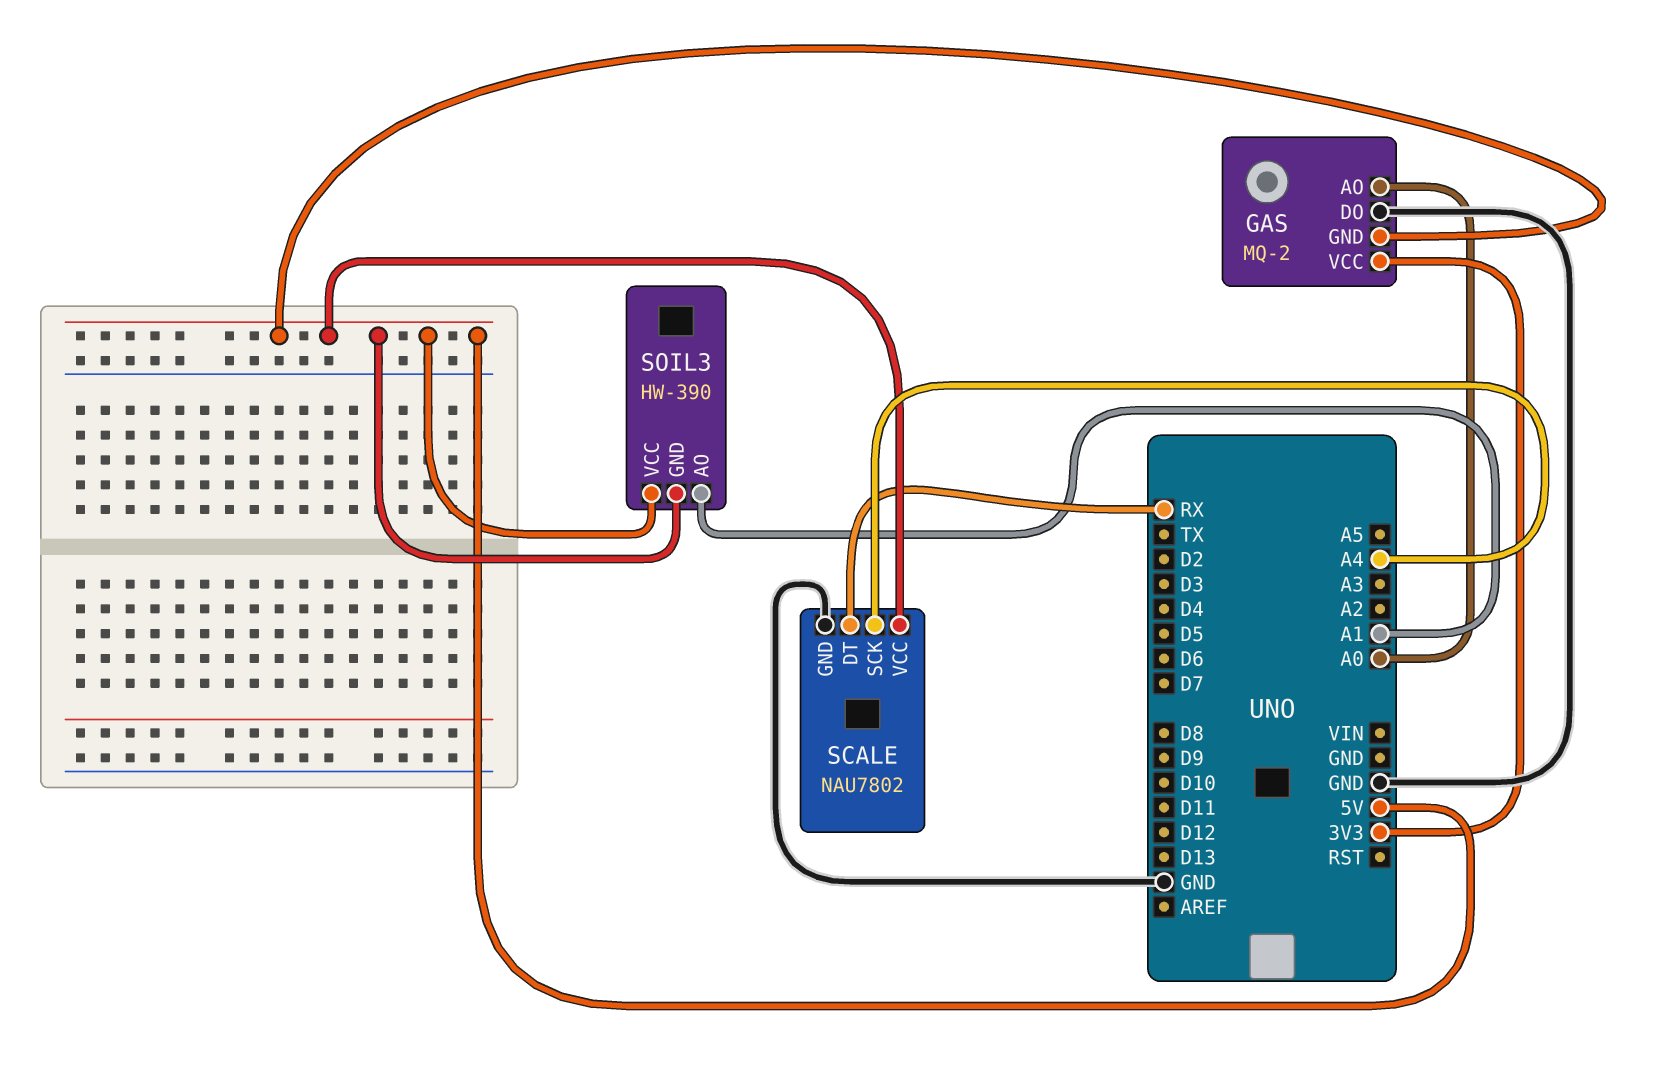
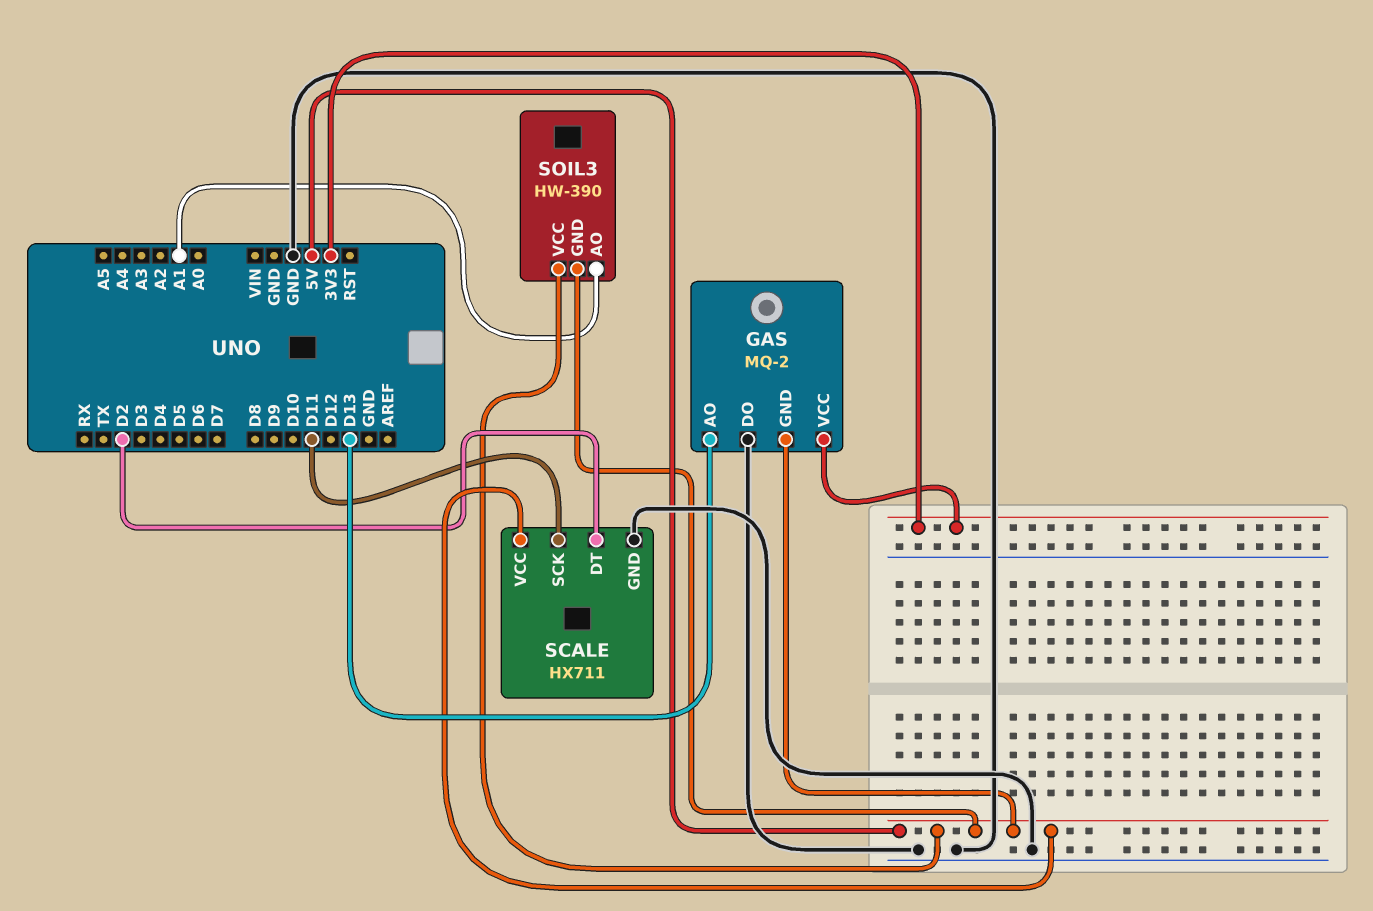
GAS pin AO: A0 -> D13
SCALE: NAU7802 -> HX711
SCALE pin DT: RX -> D2
SCALE pin SCK: A4 -> D11

